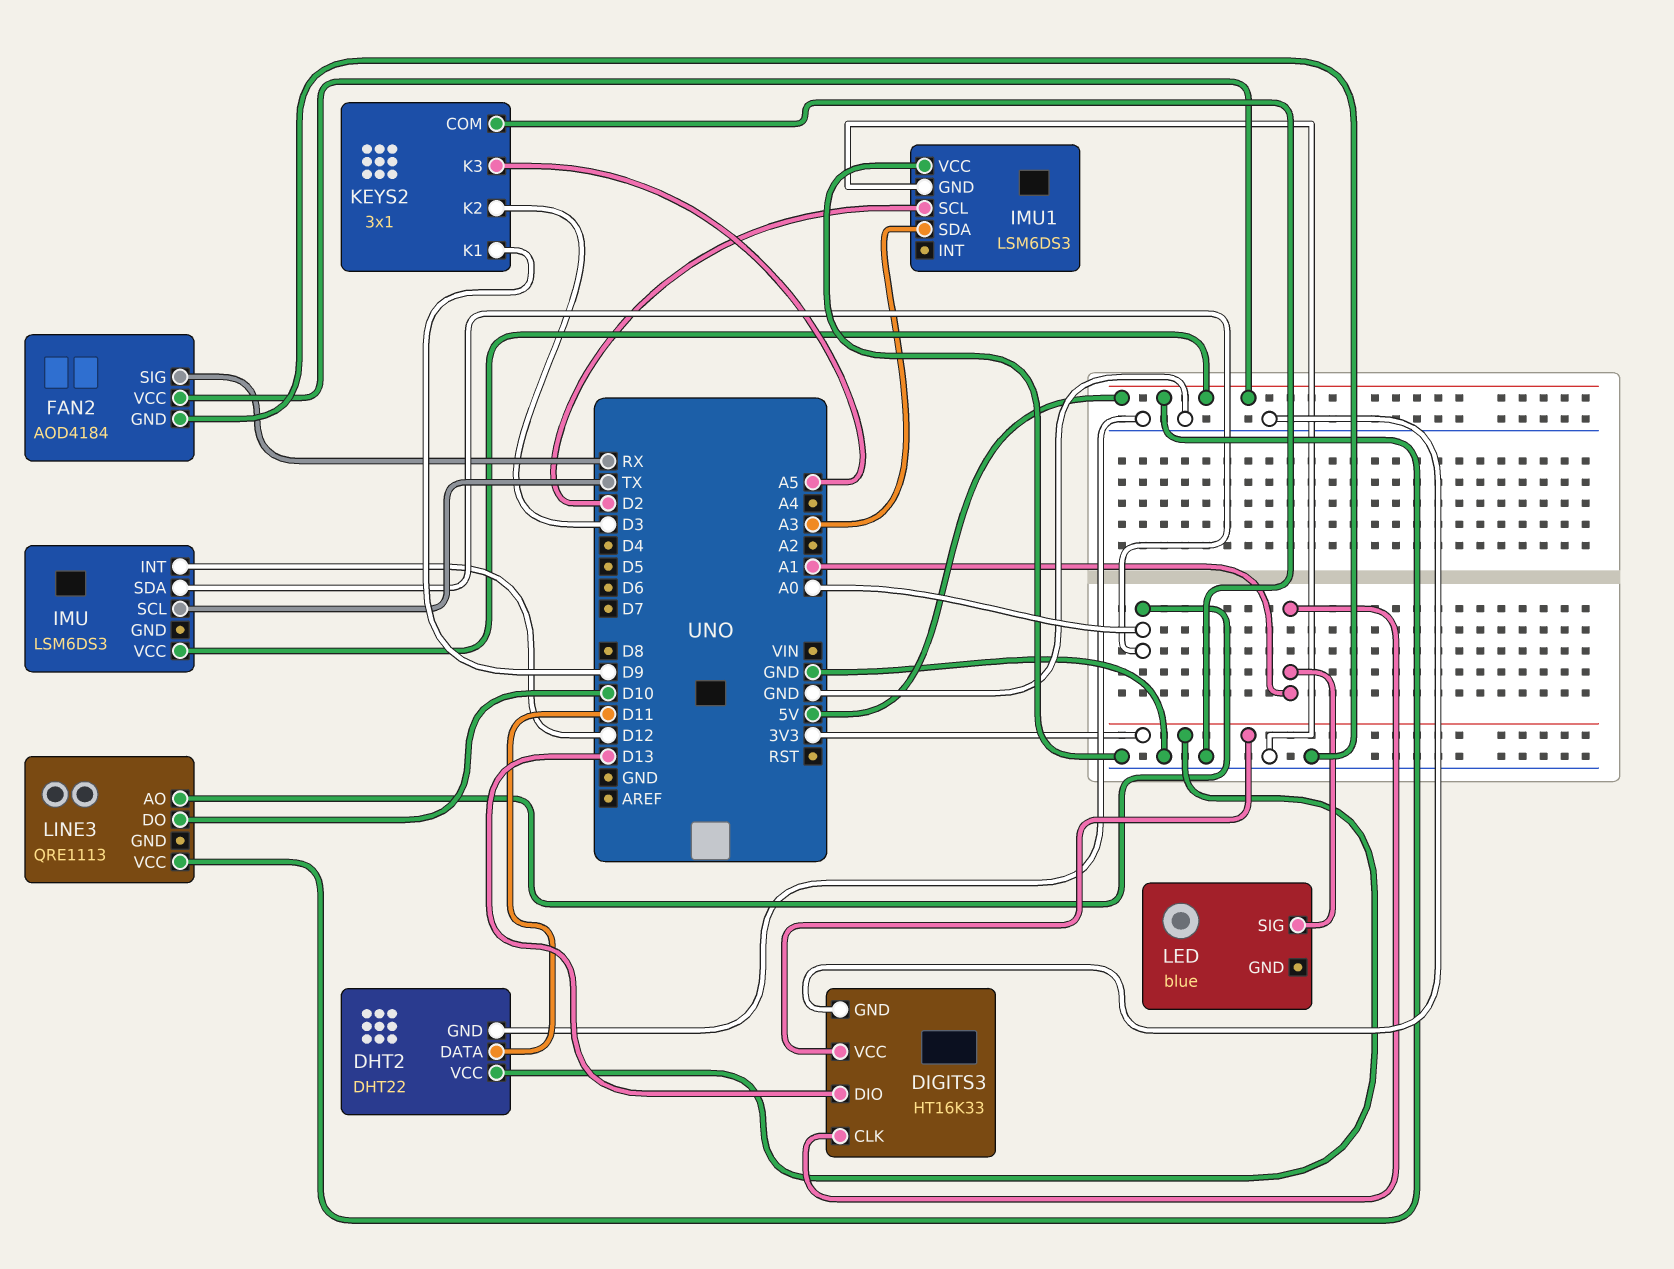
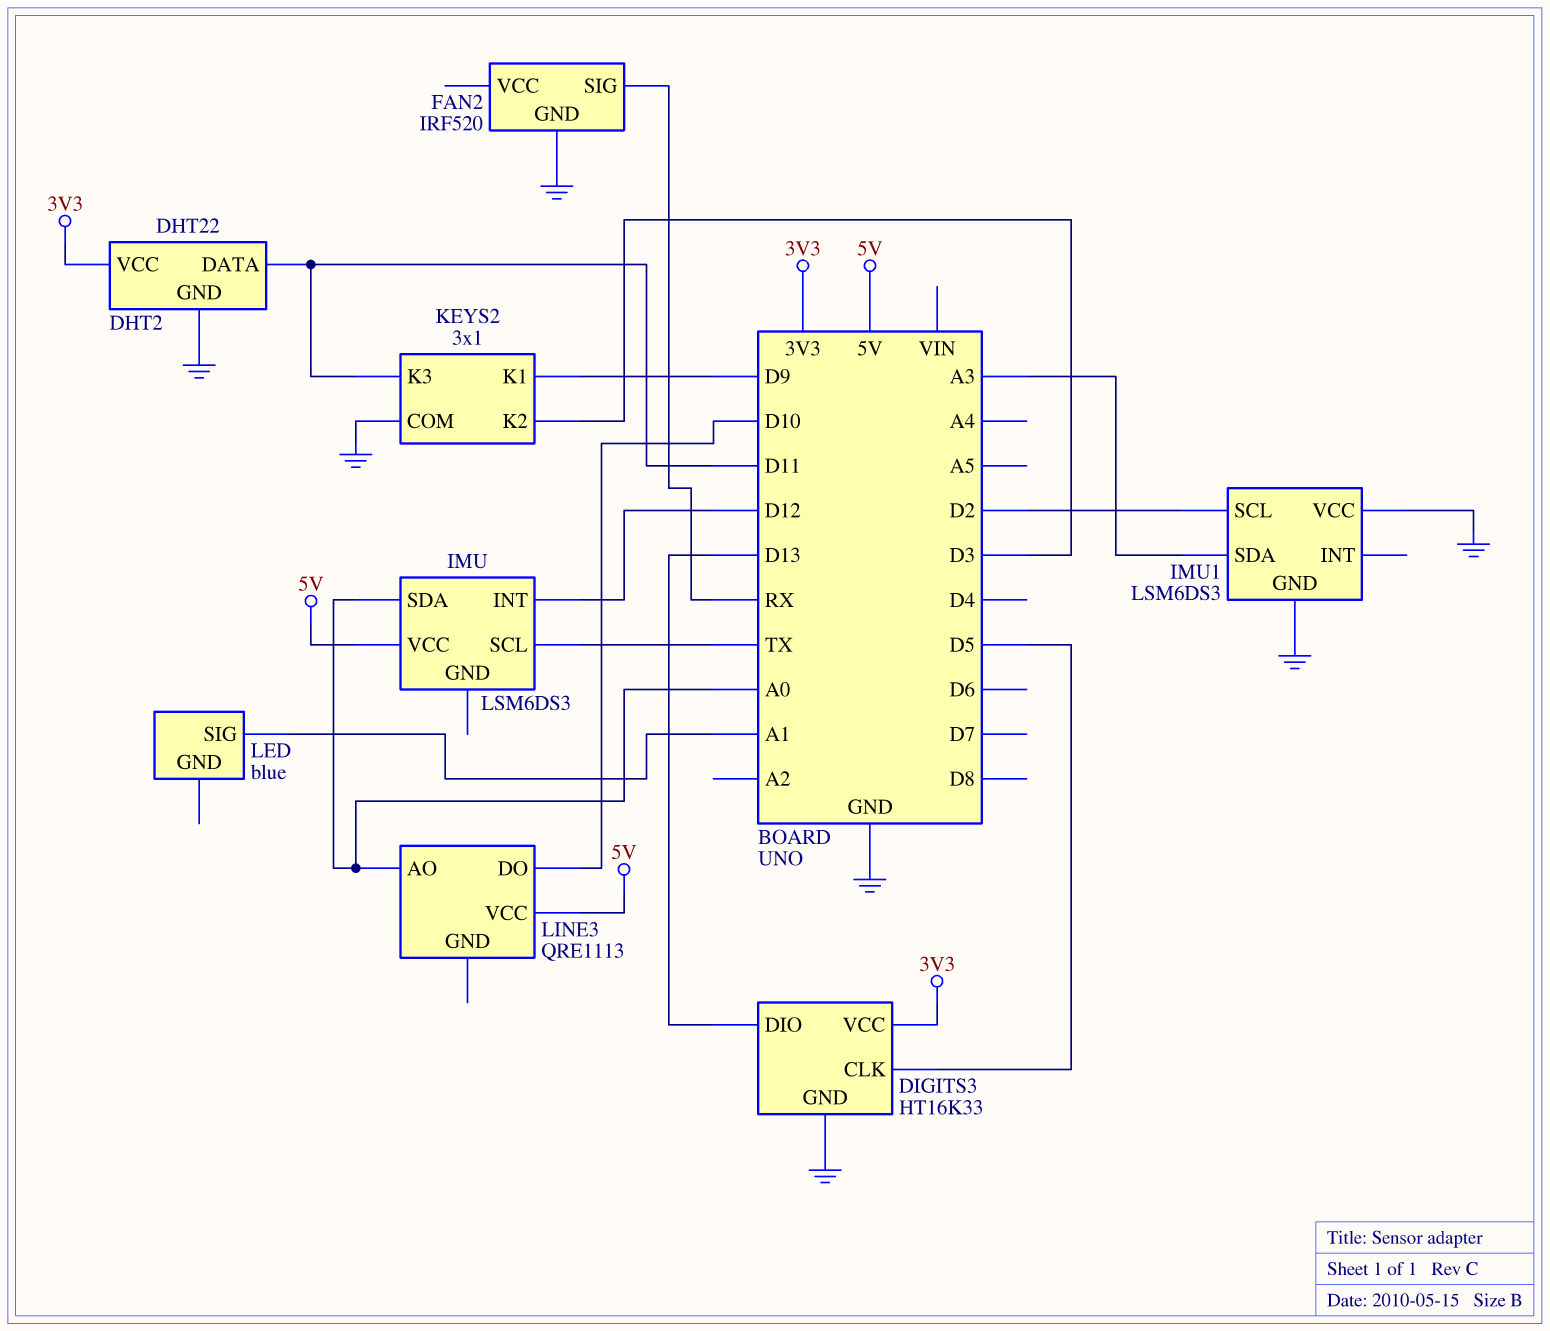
DIGITS3 pin CLK: A1 -> D5
FAN2: AOD4184 -> IRF520
FAN2 pin VCC: 5V -> none
KEYS2 pin K3: A5 -> D11

